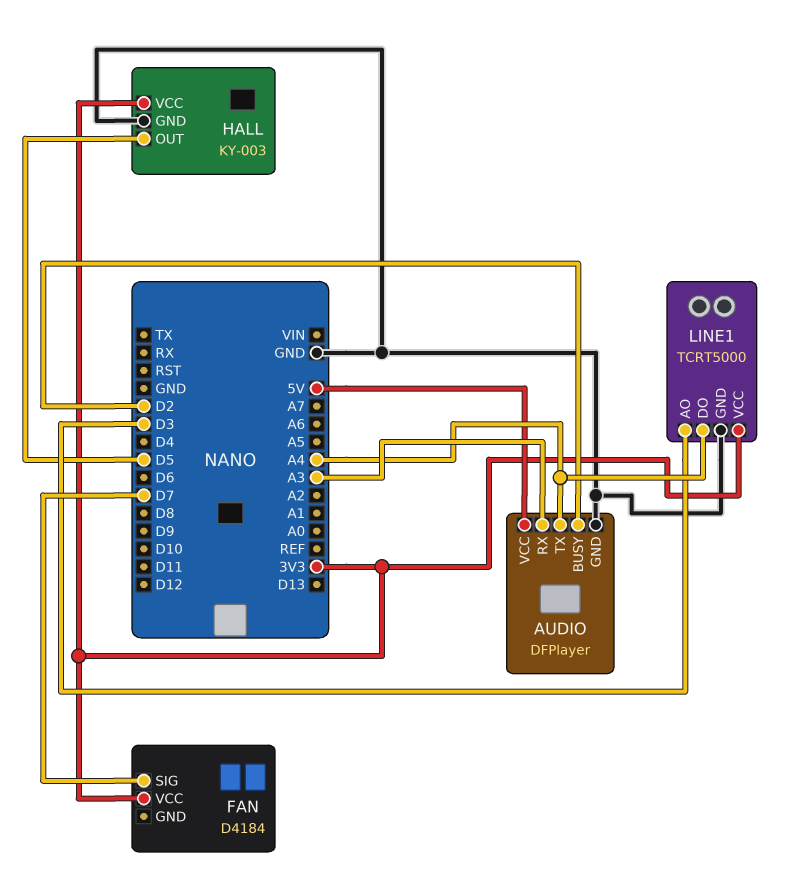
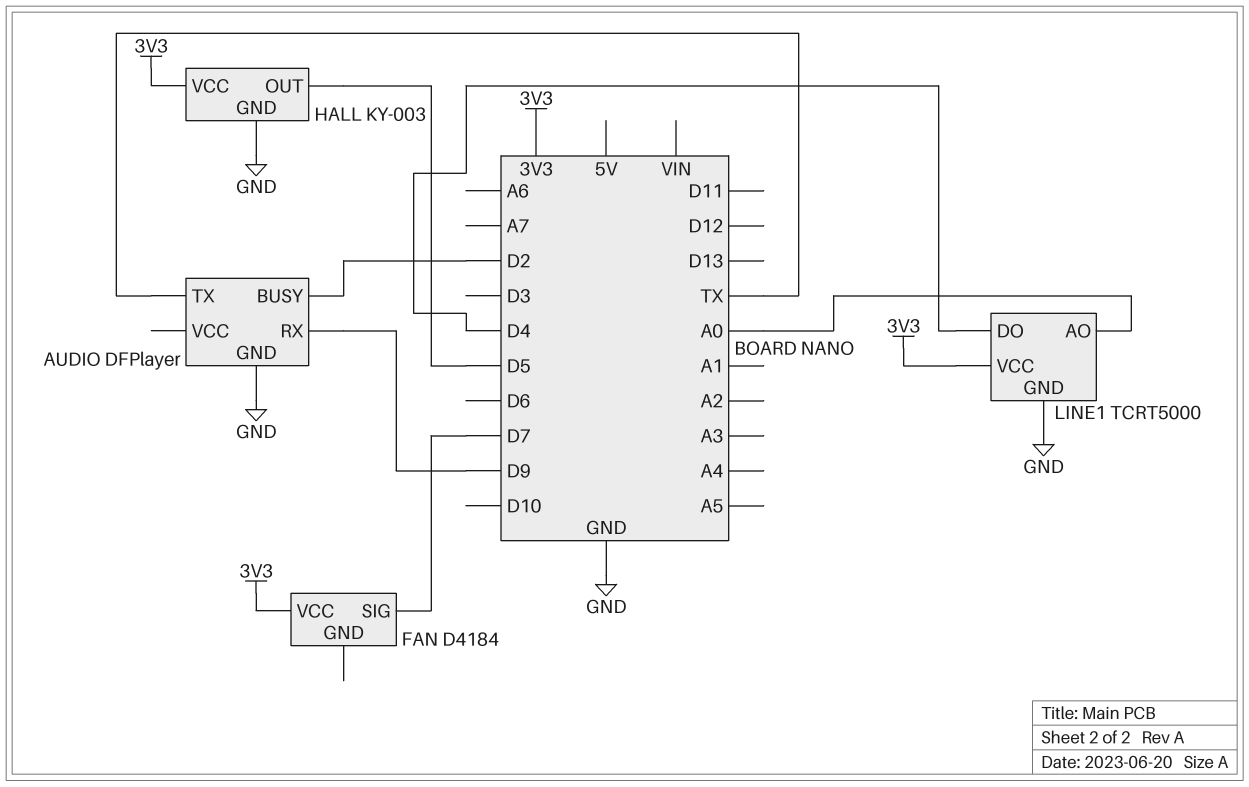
AUDIO pin RX: A3 -> D9
AUDIO pin TX: A4 -> TX
AUDIO pin VCC: 5V -> none
LINE1 pin AO: D3 -> A0
LINE1 pin DO: A4 -> D4

